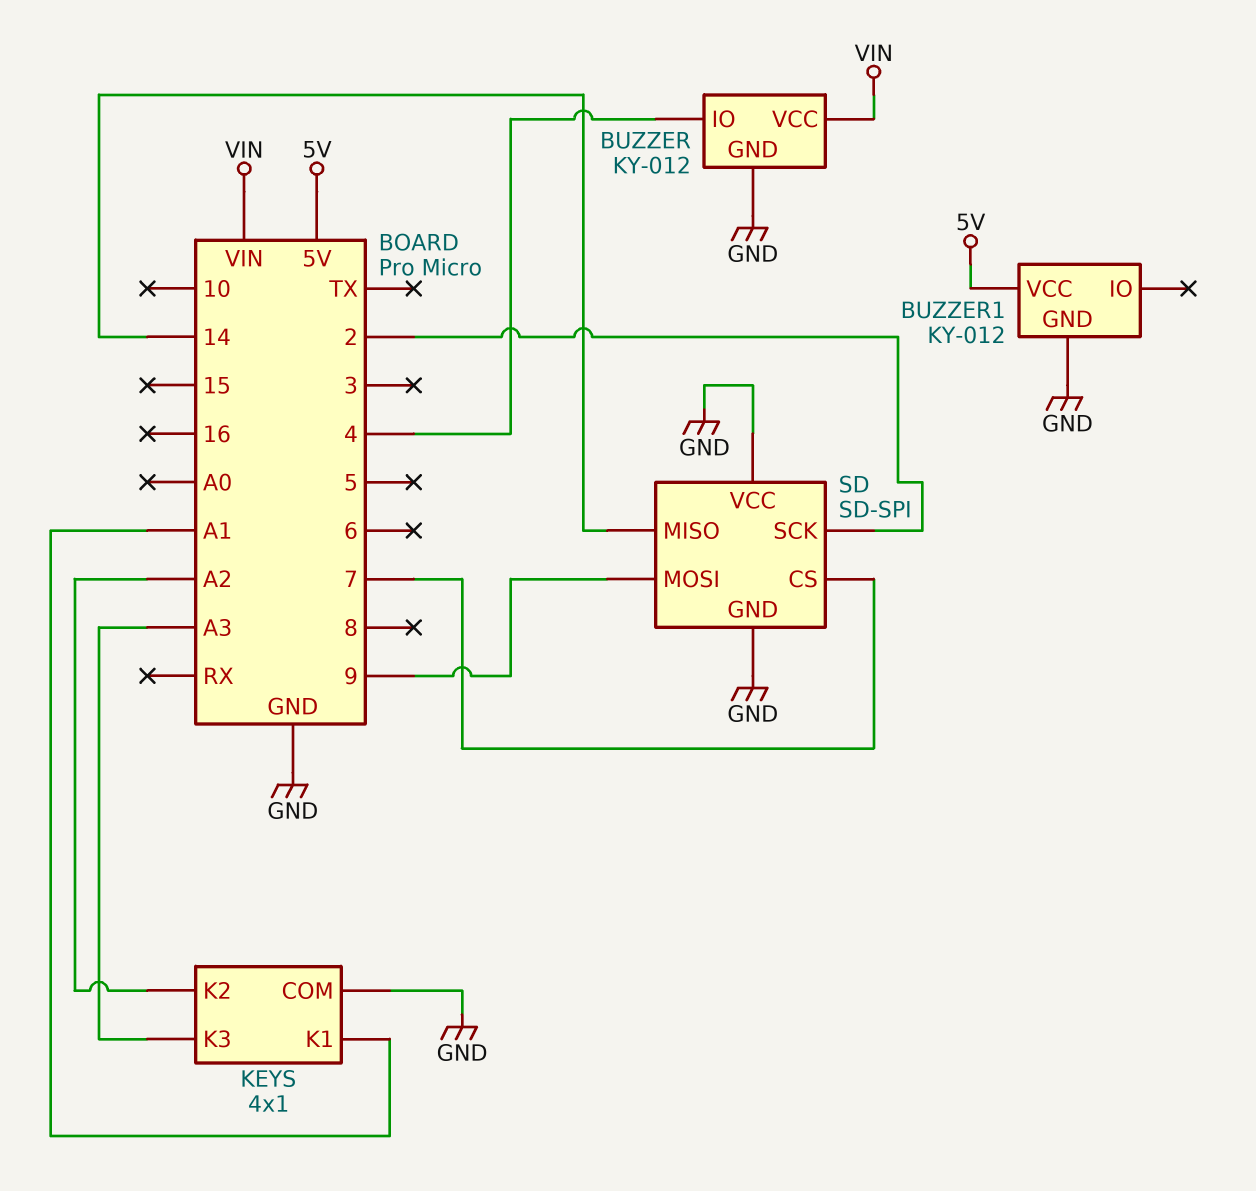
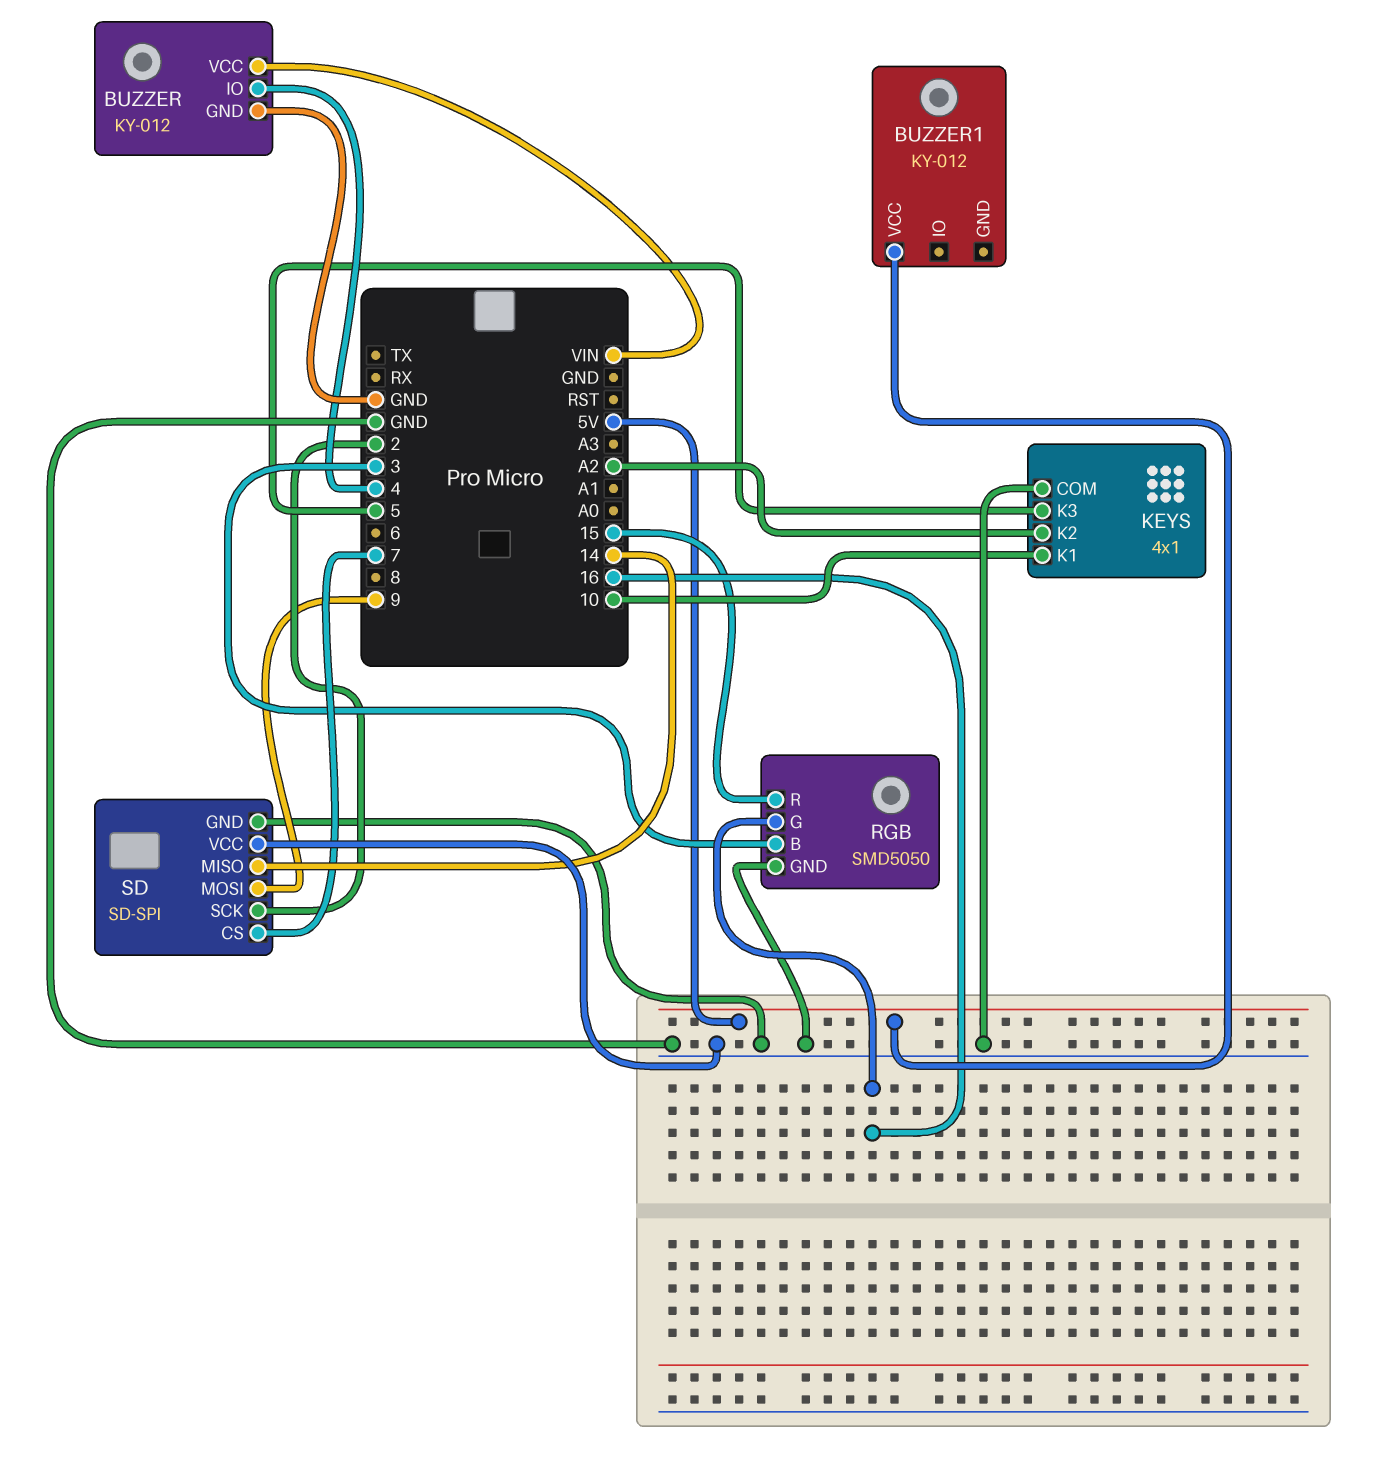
BUZZER1 pin GND: GND -> none
KEYS pin K1: A1 -> 10
KEYS pin K3: A3 -> 5
RGB: none -> SMD5050
RGB pin B: none -> 3
RGB pin G: none -> 16
RGB pin GND: none -> GND
RGB pin R: none -> 15

